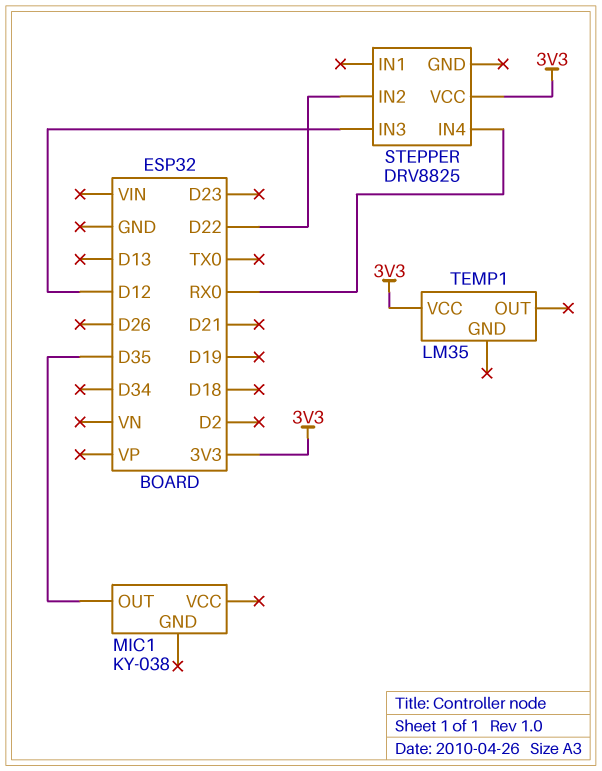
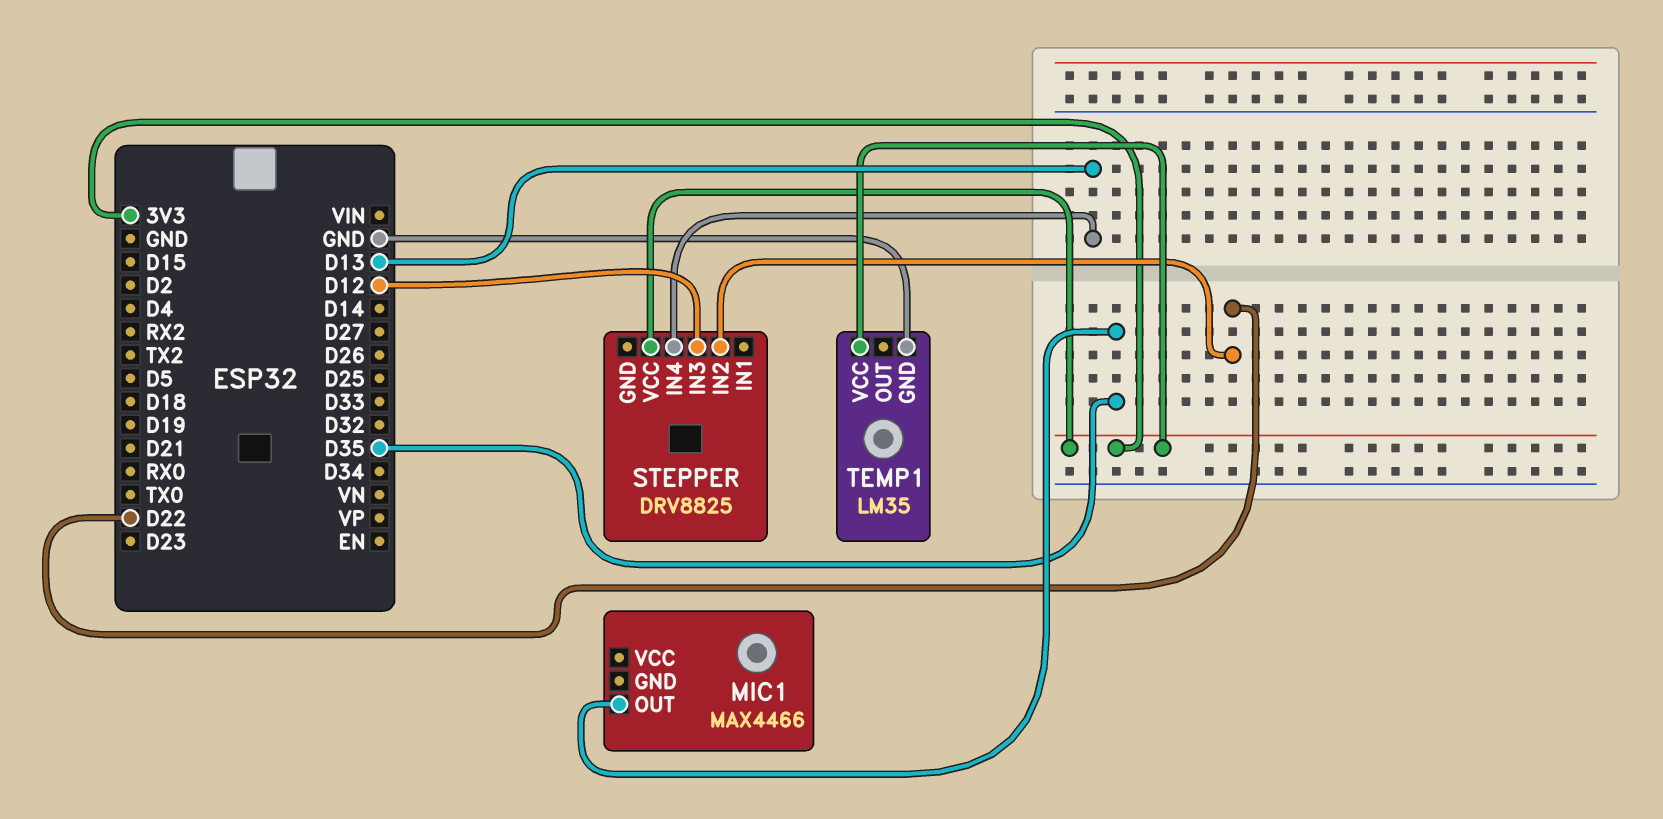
MIC1: KY-038 -> MAX4466
STEPPER pin IN4: RX0 -> D13
TEMP1 pin GND: none -> GND

